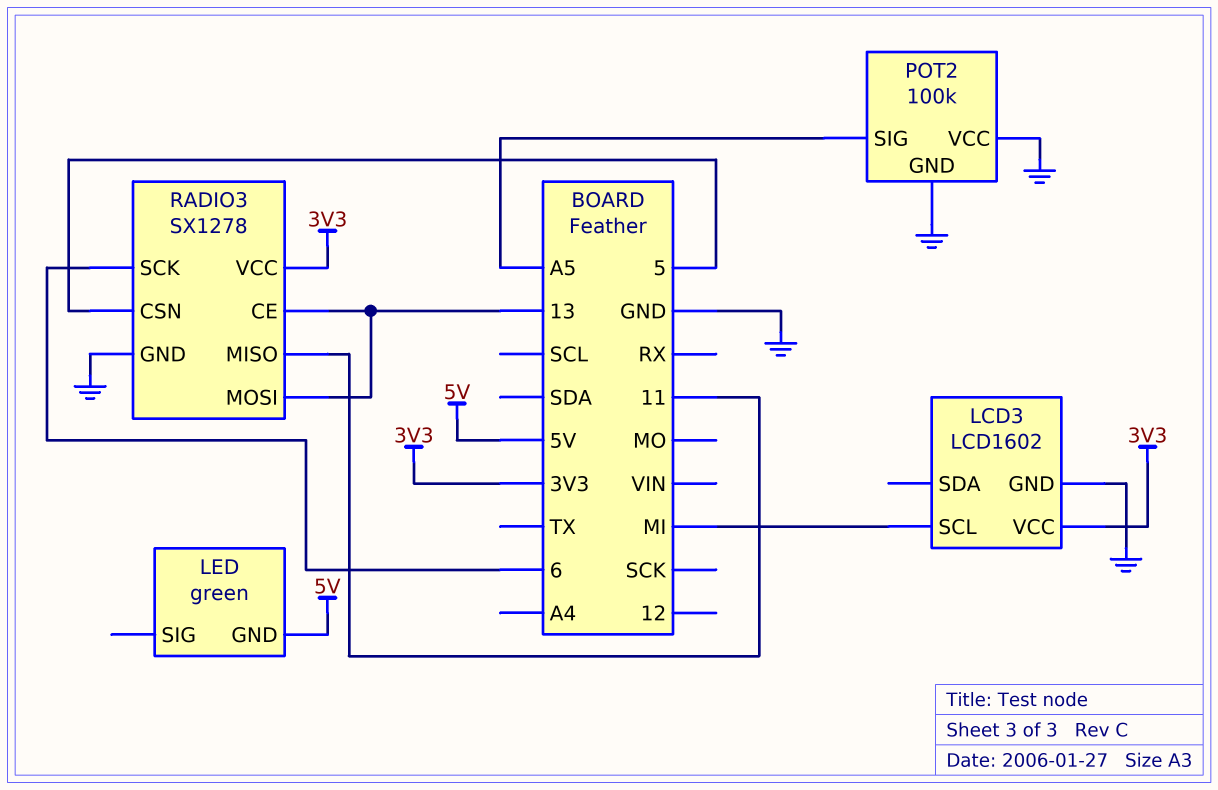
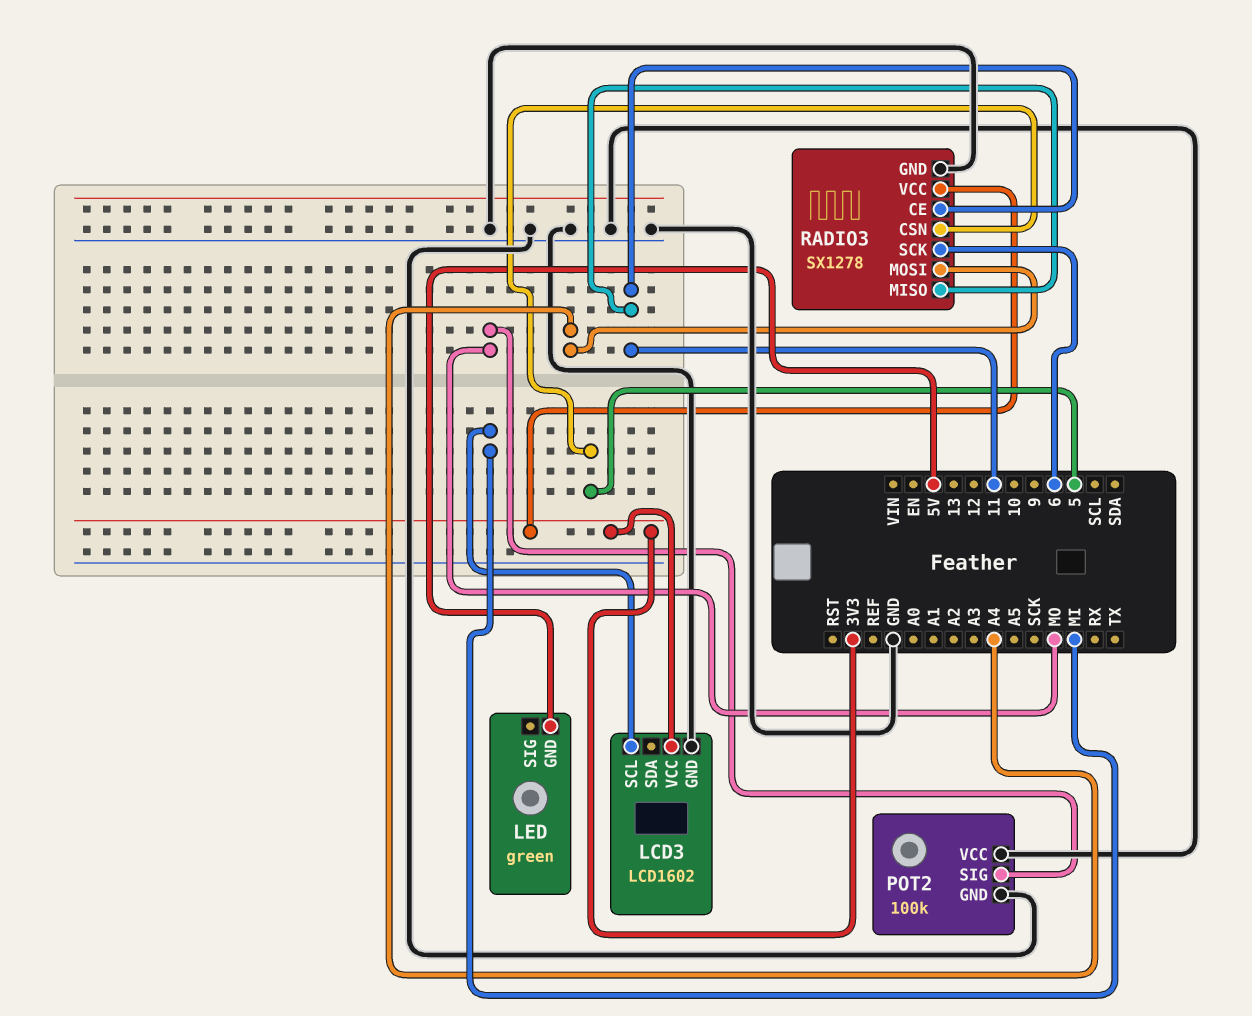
POT2 pin SIG: A5 -> MO
RADIO3 pin CE: 13 -> 11
RADIO3 pin MOSI: 13 -> A4

